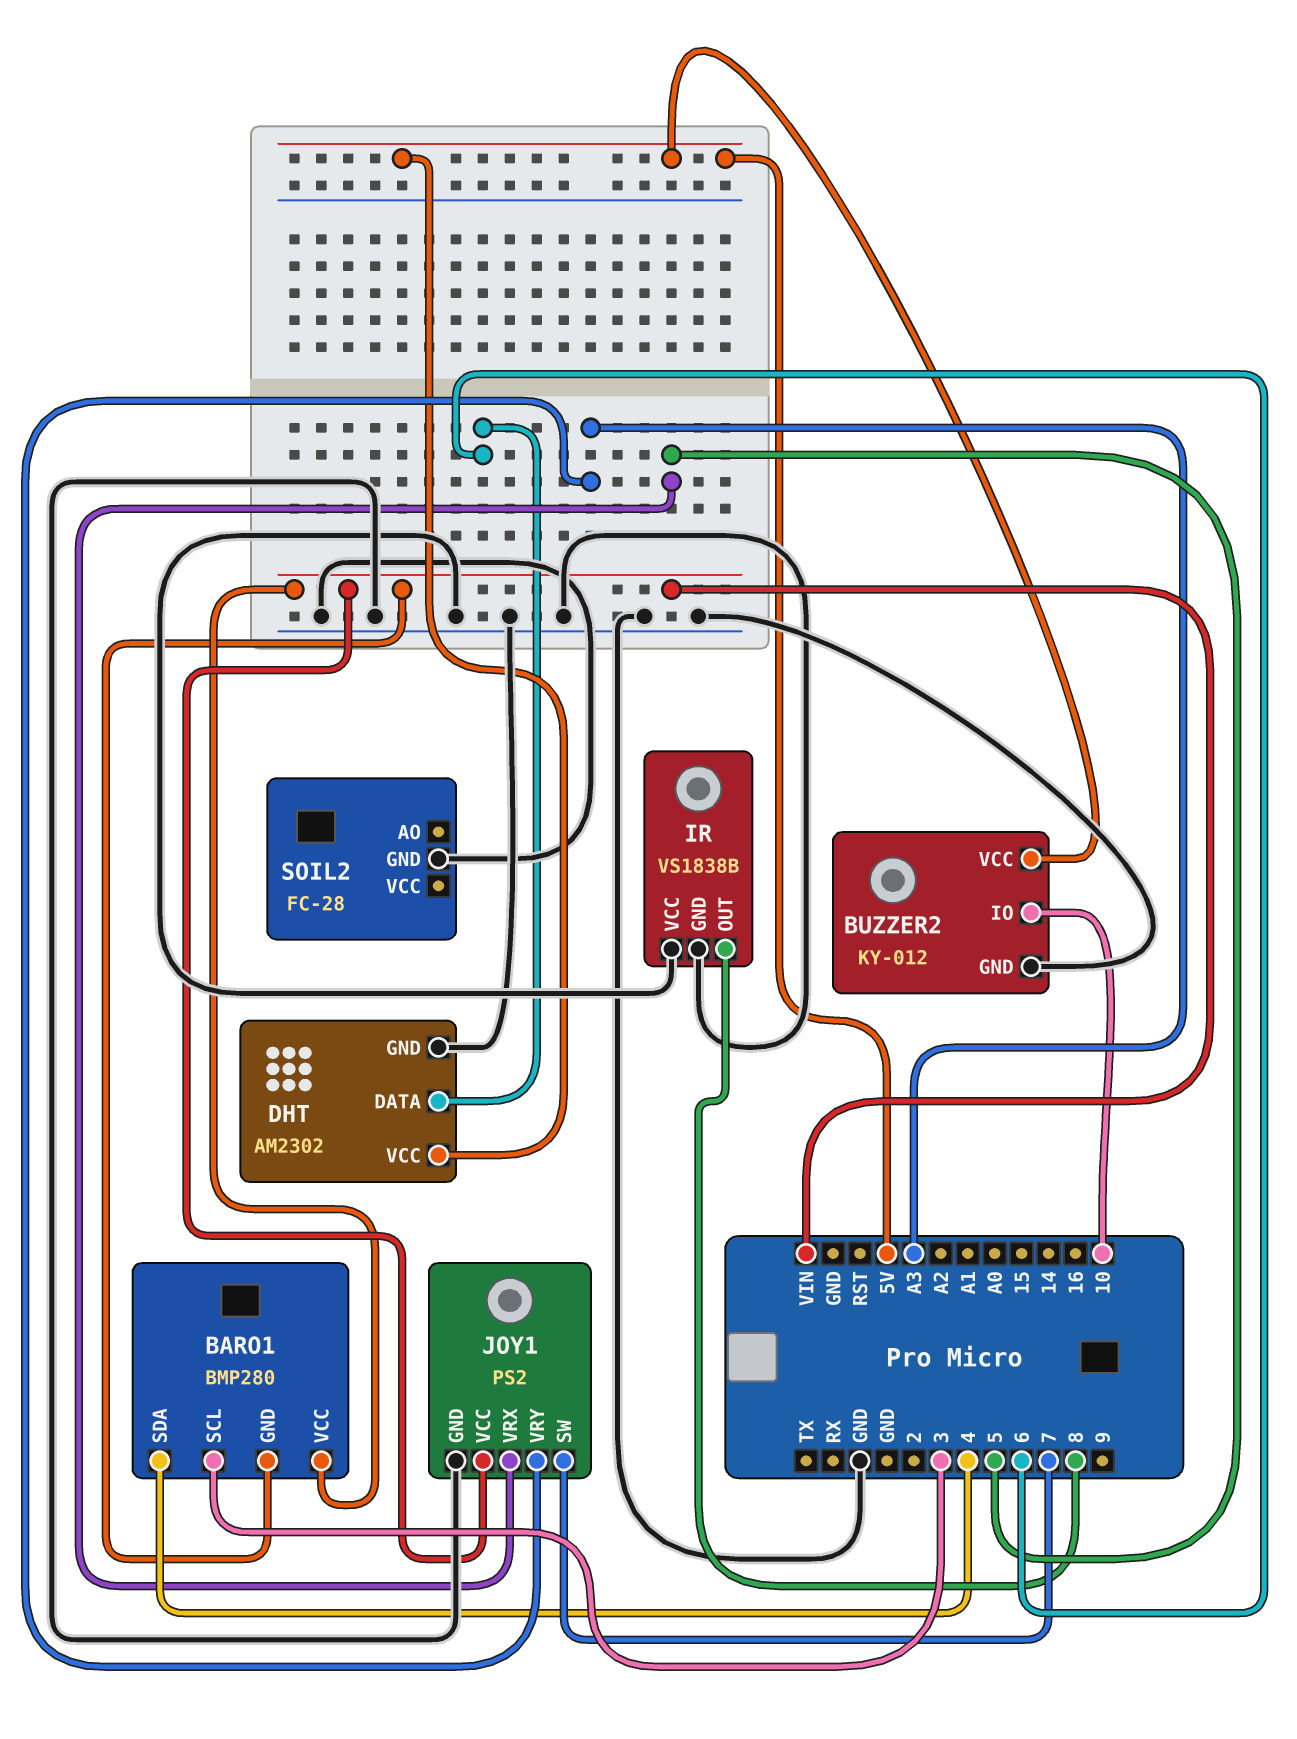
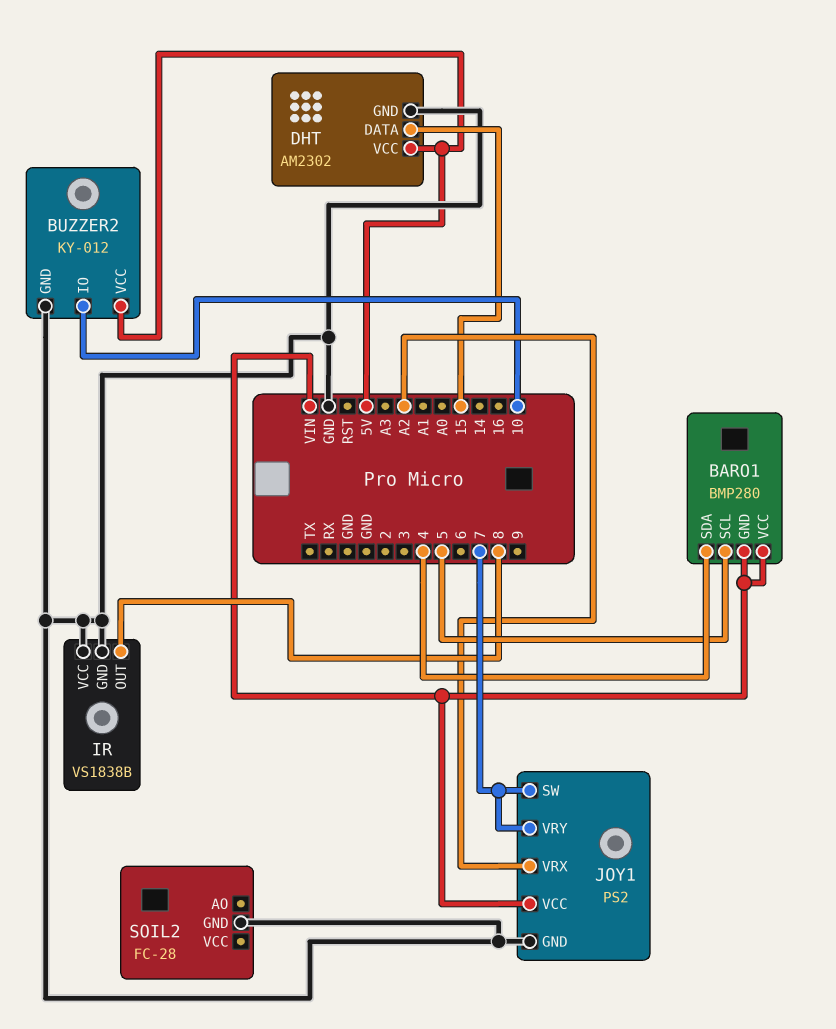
BARO1 pin SCL: 3 -> 5
DHT pin DATA: 6 -> 15
JOY1 pin VRX: 5 -> A2
JOY1 pin VRY: A3 -> 7

